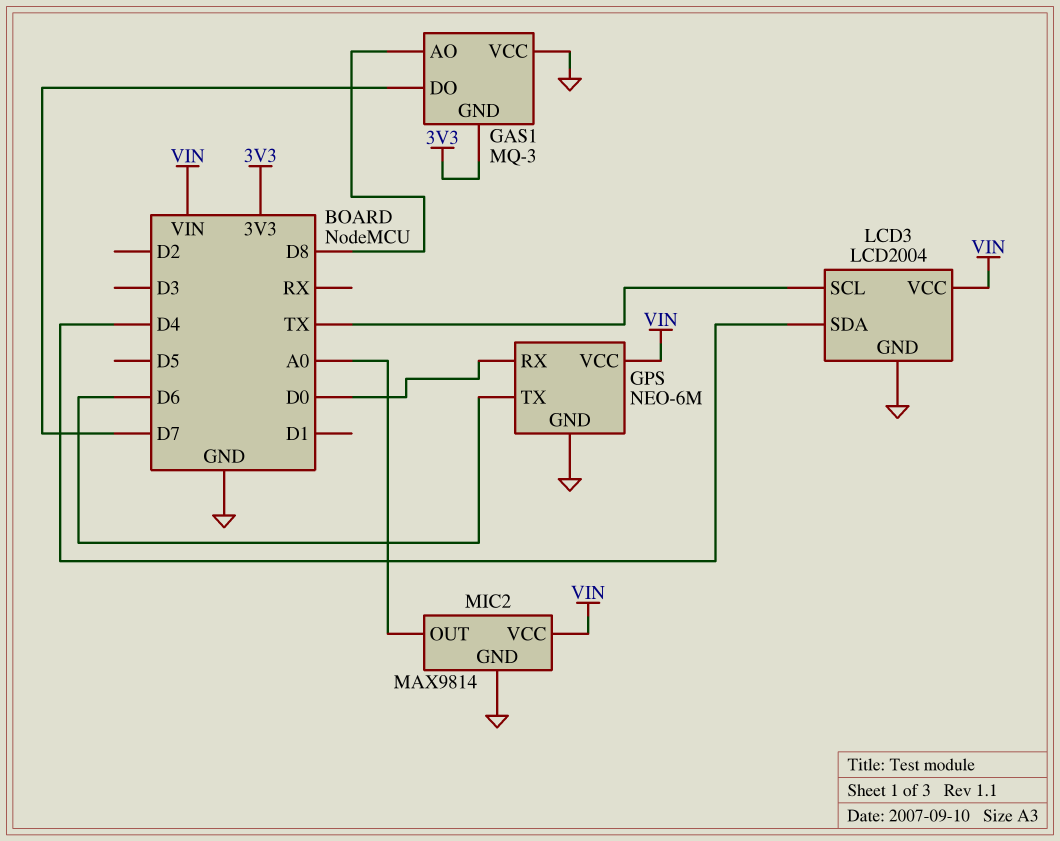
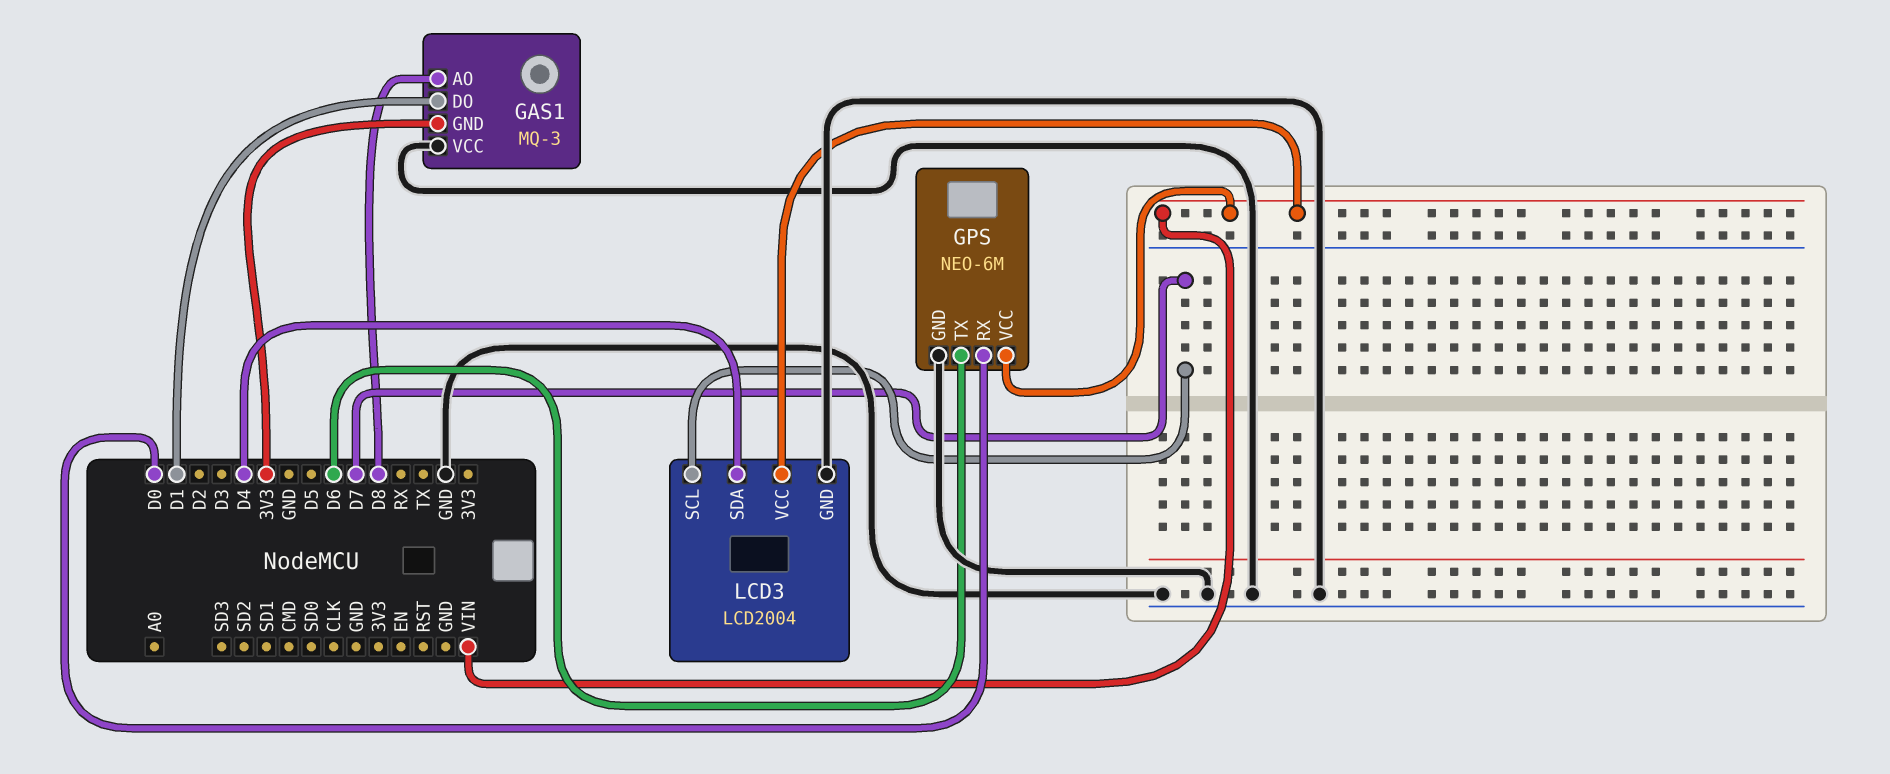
GAS1 pin DO: D7 -> D1
LCD3 pin SCL: TX -> D7
MIC2: MAX9814 -> none
MIC2 pin GND: GND -> none
MIC2 pin OUT: A0 -> none
MIC2 pin VCC: VIN -> none

